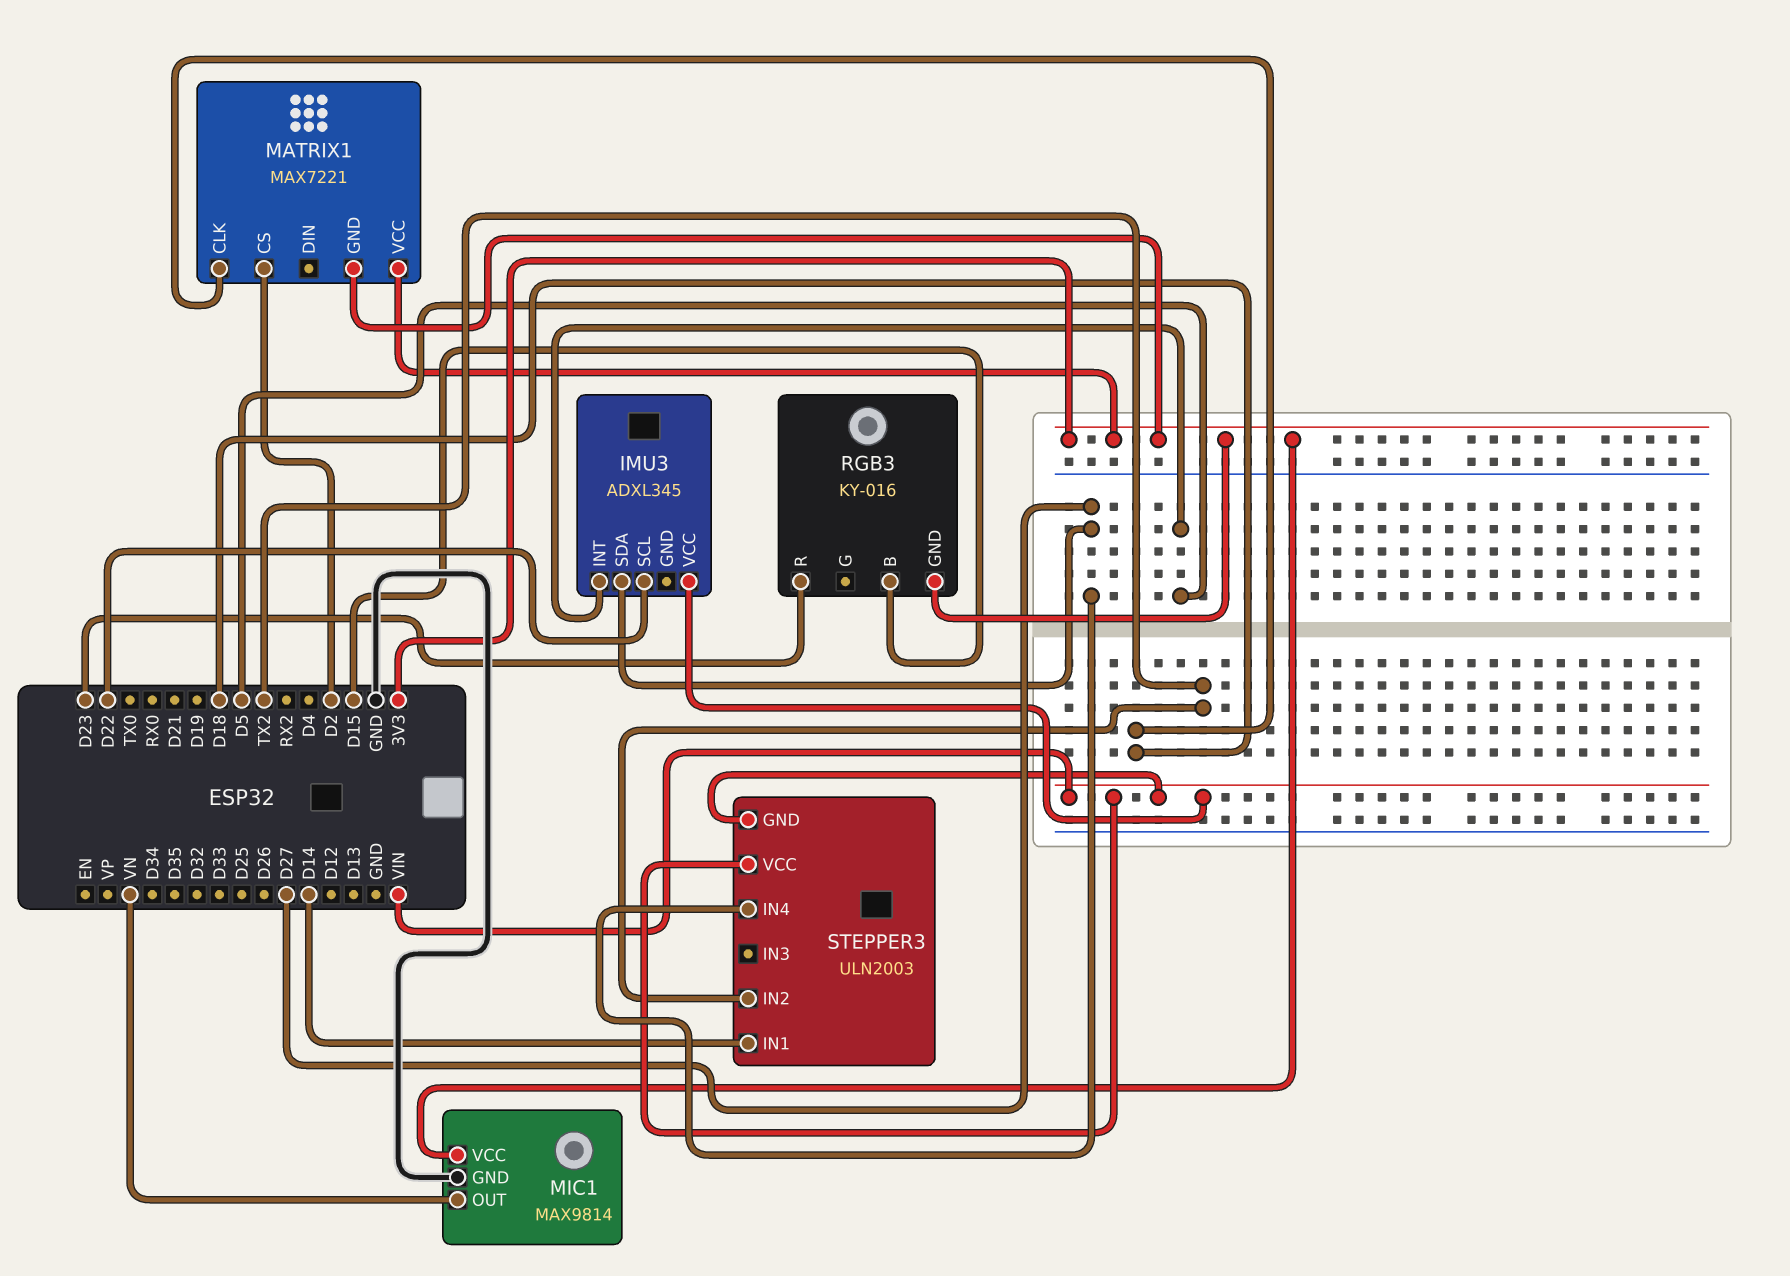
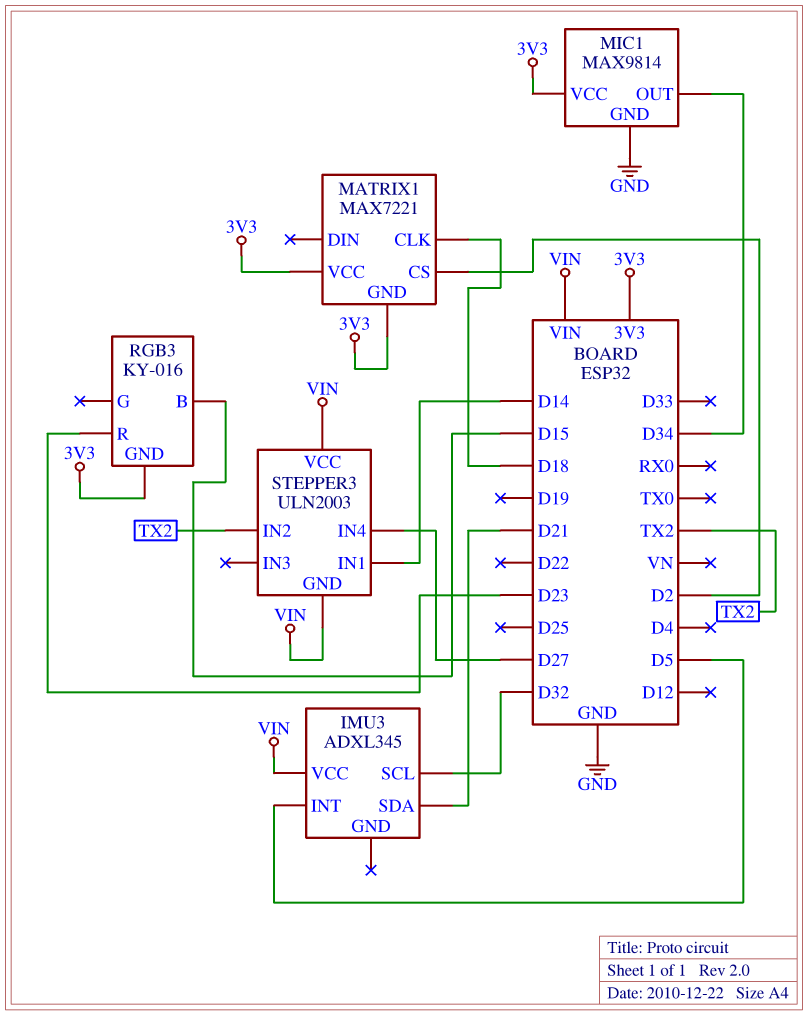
IMU3 pin SCL: D22 -> D32
IMU3 pin SDA: D27 -> D21
MIC1 pin OUT: VN -> D34

